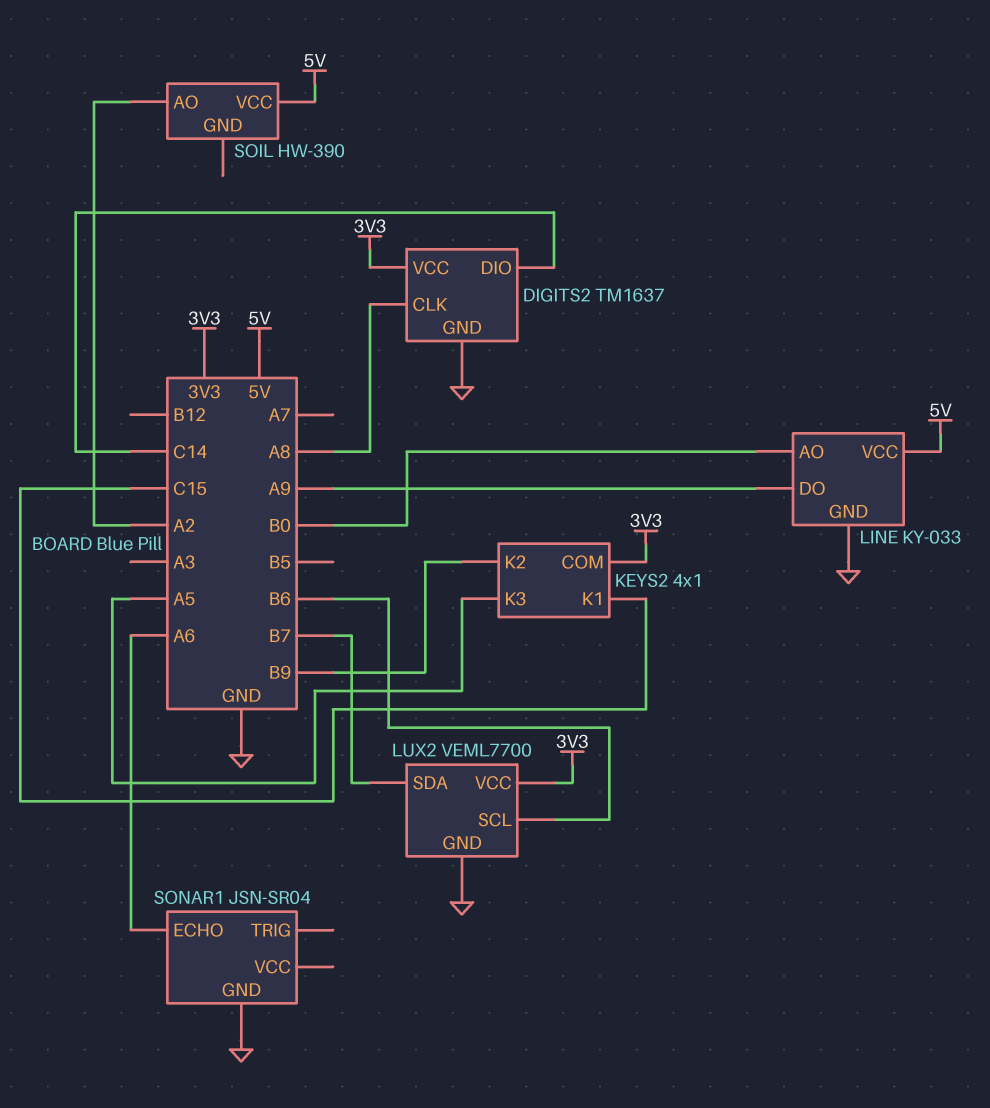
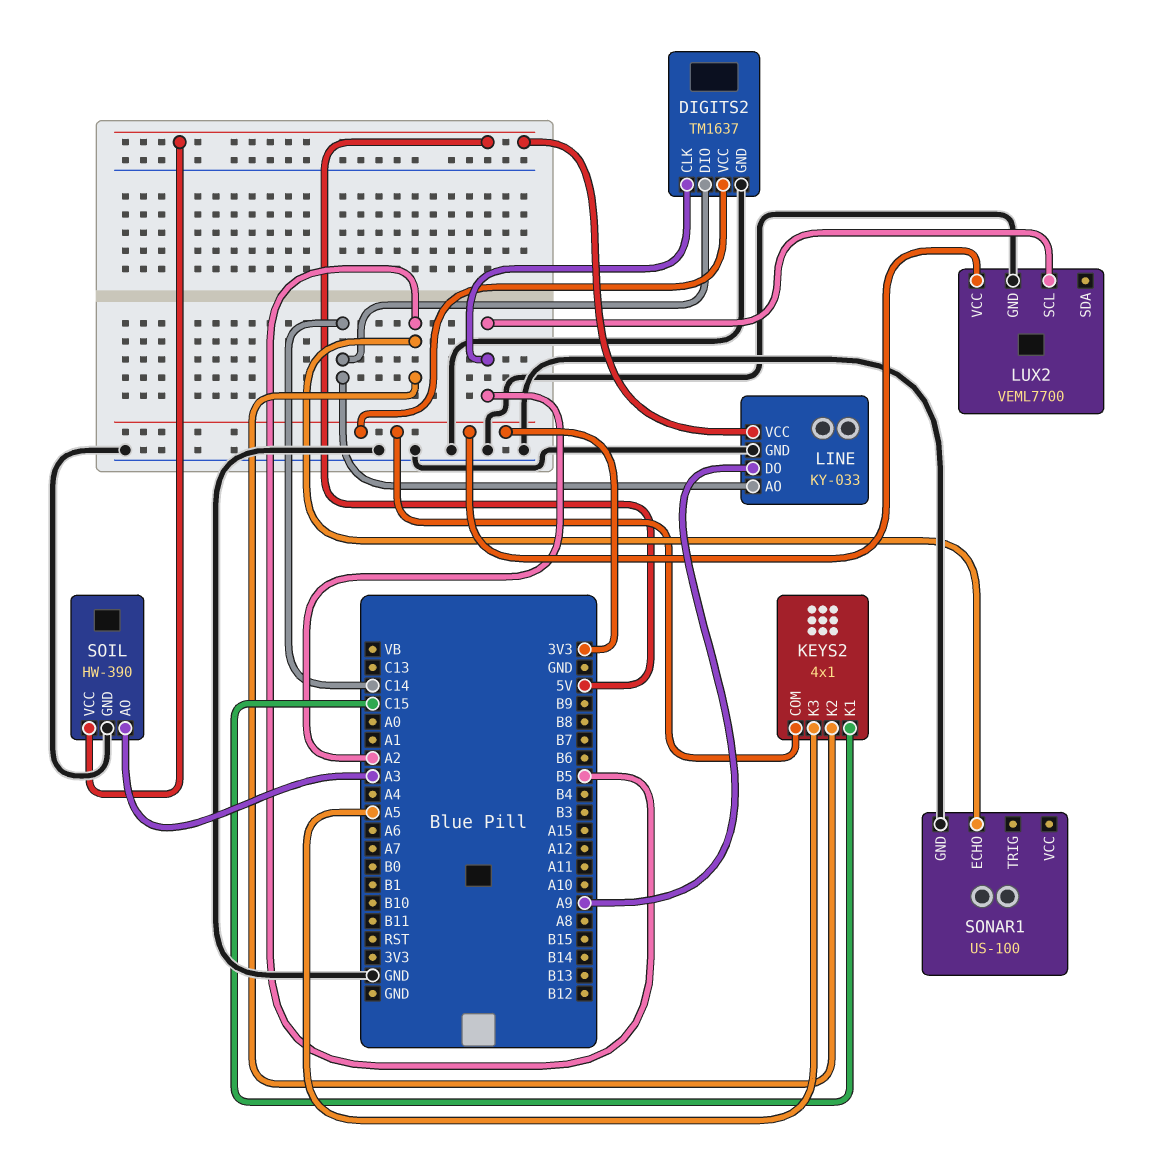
DIGITS2 pin CLK: A8 -> A2
KEYS2 pin K2: B9 -> B5
LINE pin AO: B0 -> C14
LUX2 pin SCL: B6 -> A2
LUX2 pin SDA: B7 -> none
SOIL pin AO: A2 -> A3
SOIL pin GND: none -> GND
SONAR1: JSN-SR04 -> US-100
SONAR1 pin ECHO: A6 -> B5

